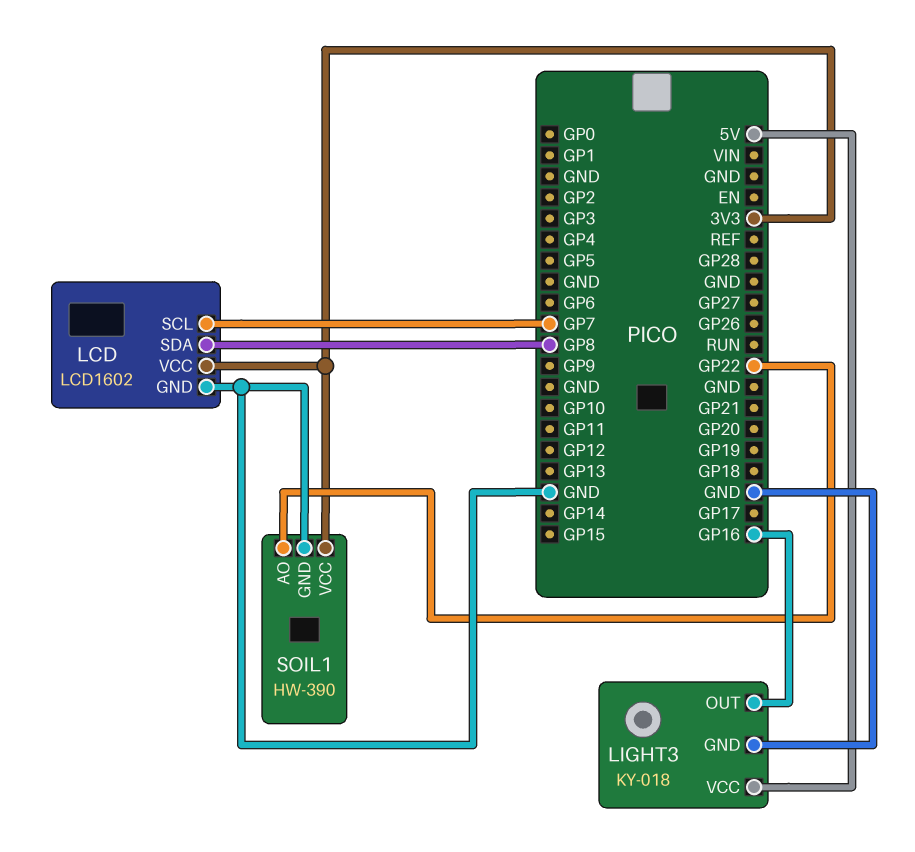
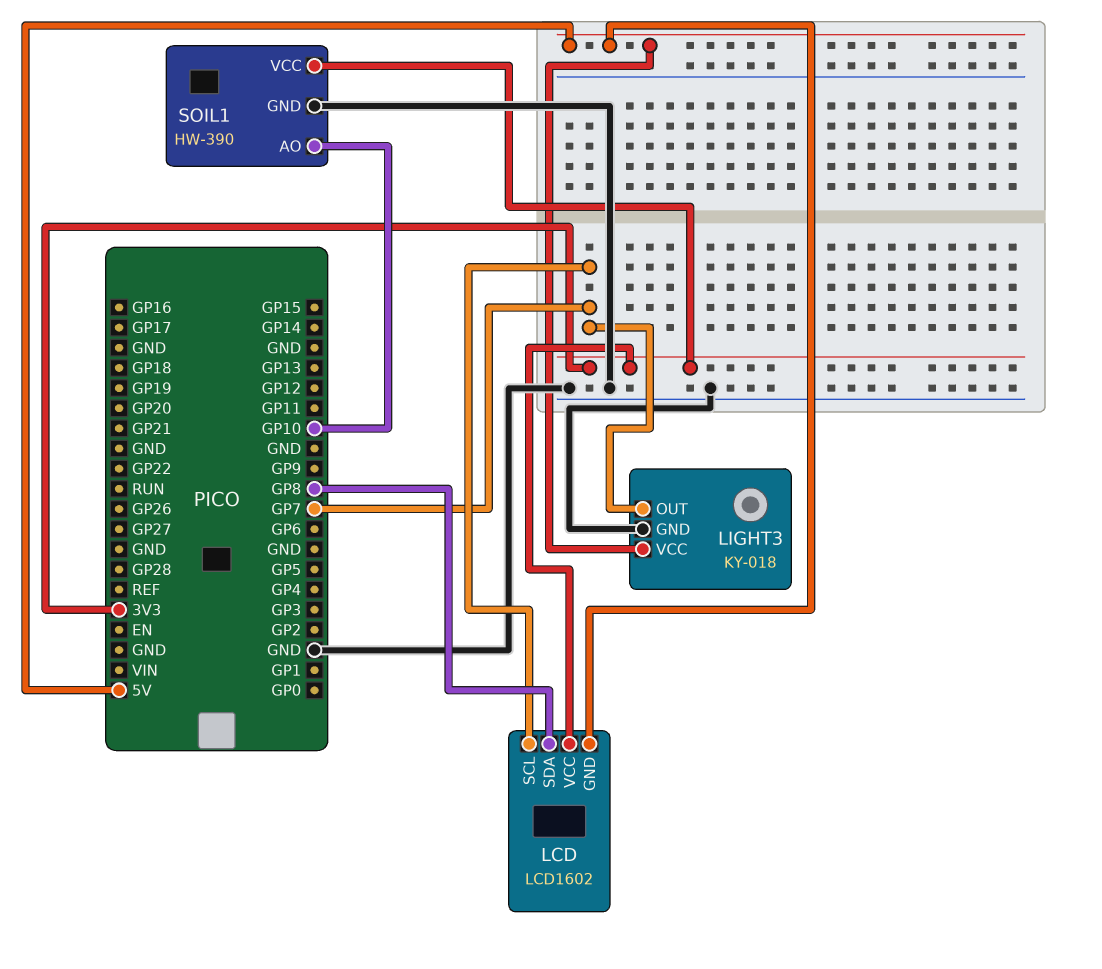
LCD pin GND: GND -> 5V
LIGHT3 pin OUT: GP16 -> GP7
SOIL1 pin AO: GP22 -> GP10

